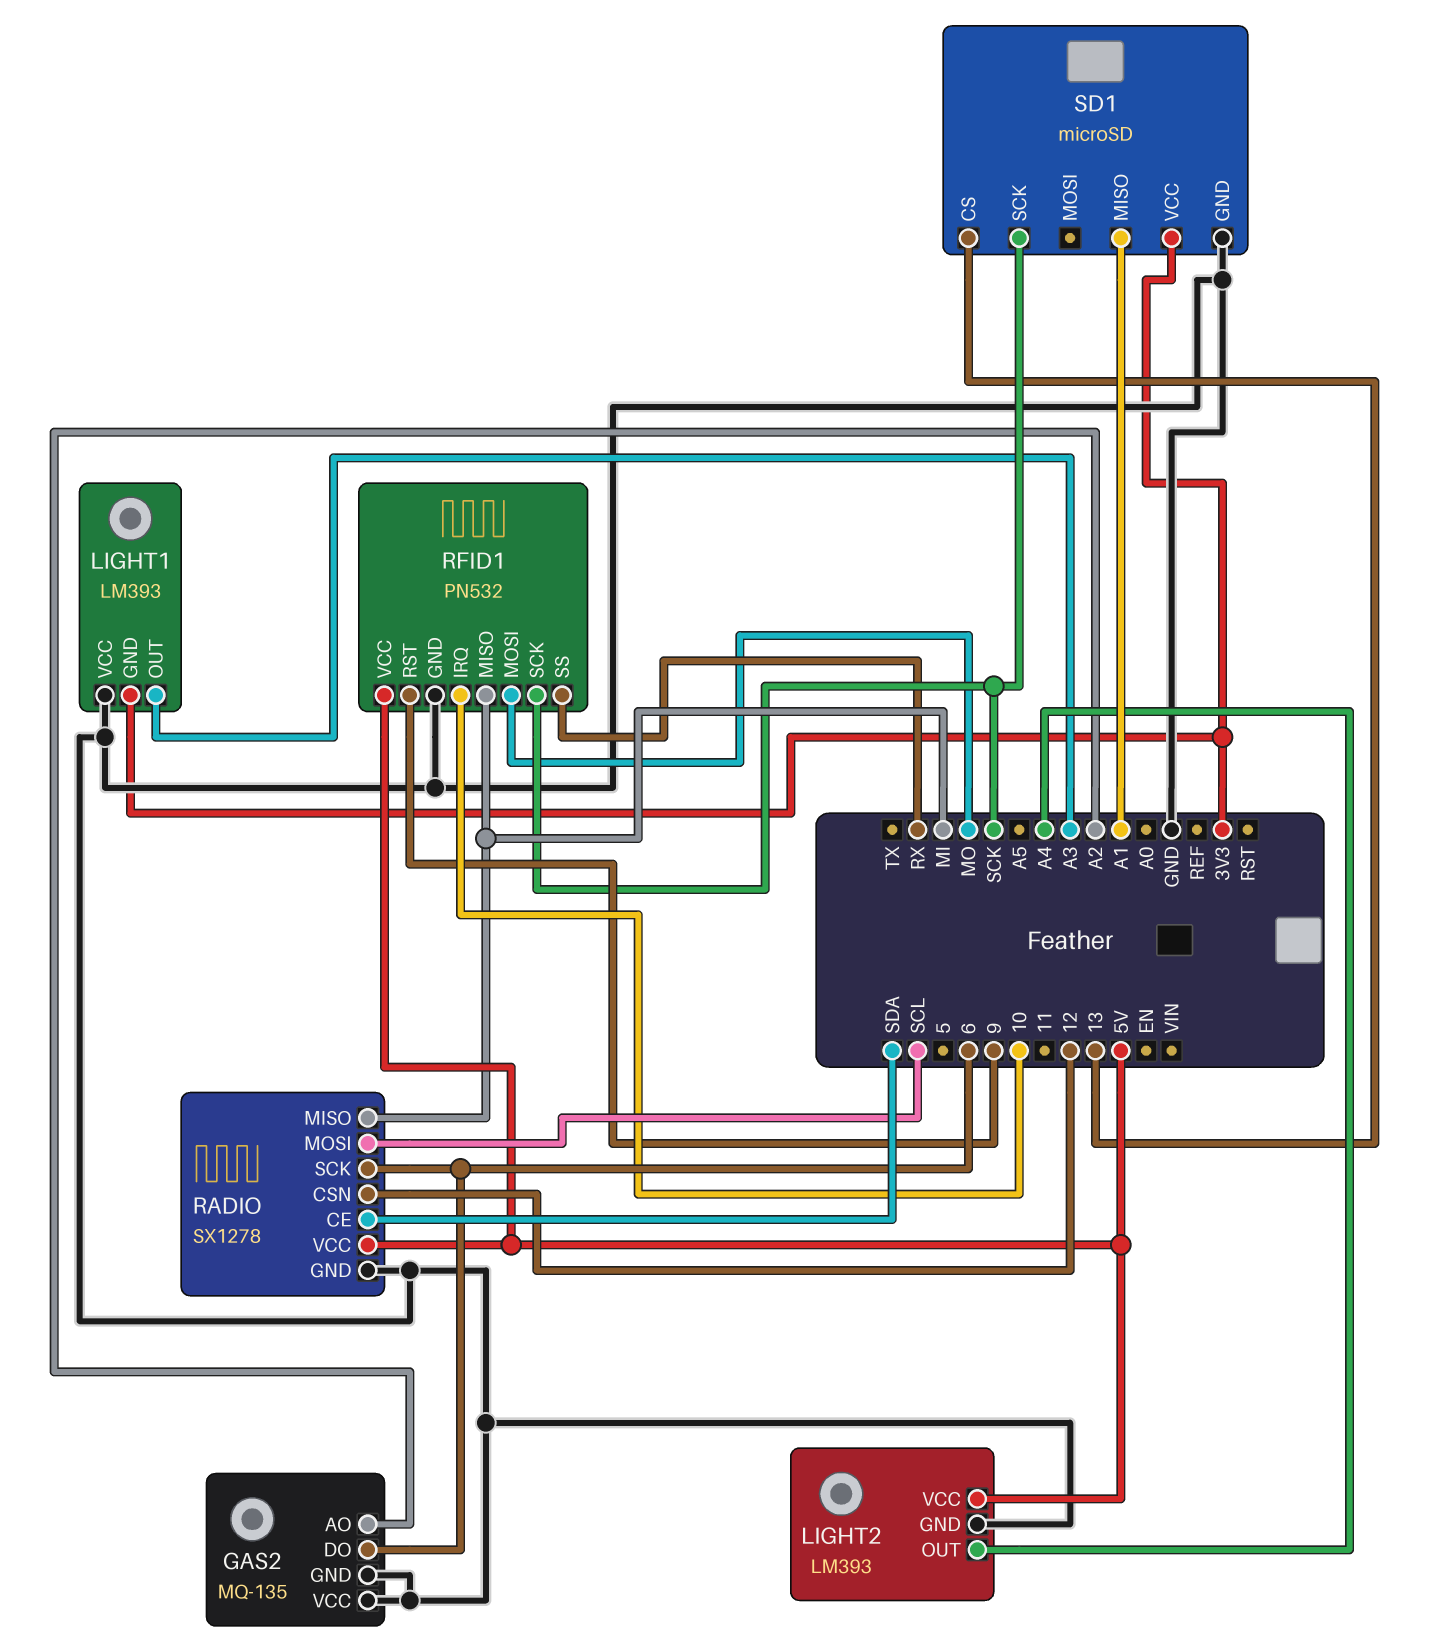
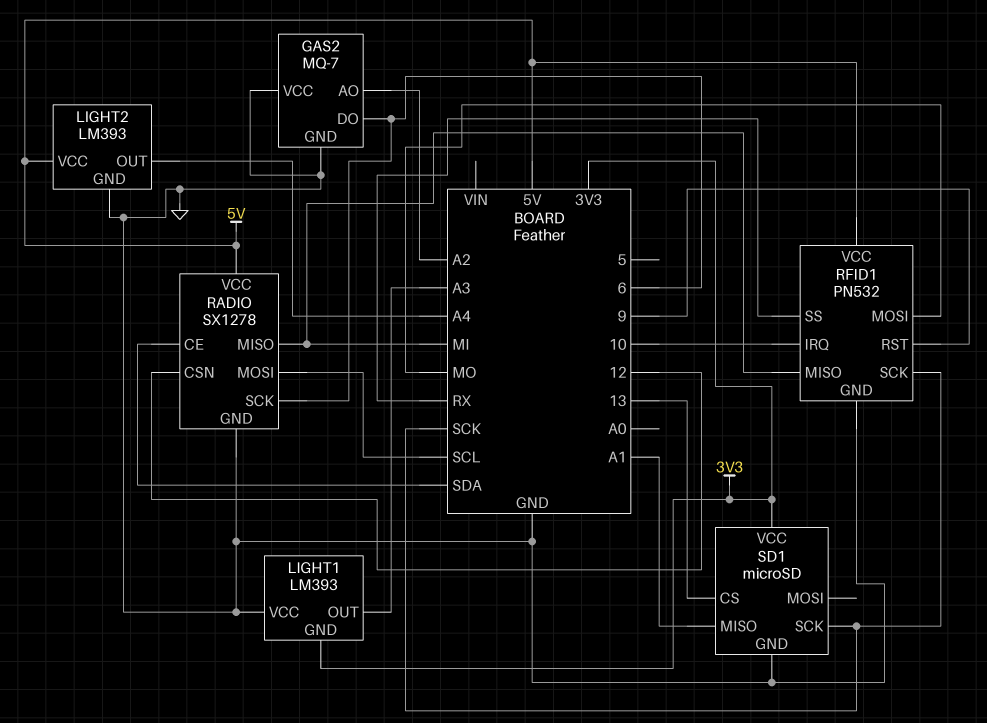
GAS2: MQ-135 -> MQ-7

